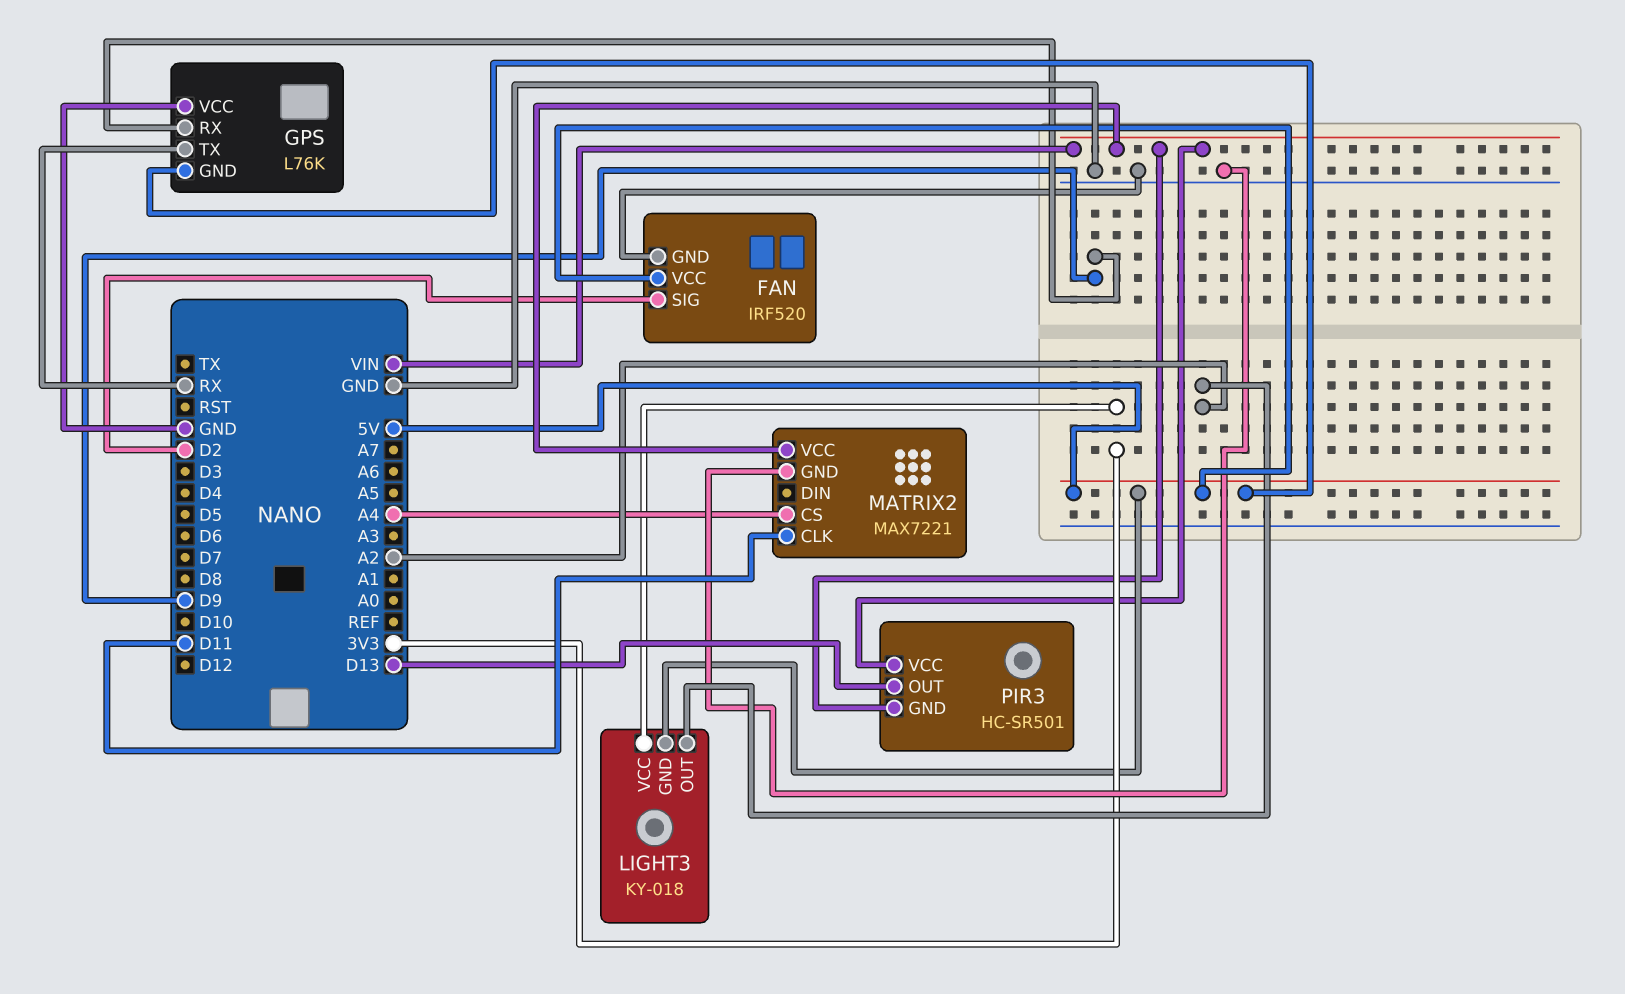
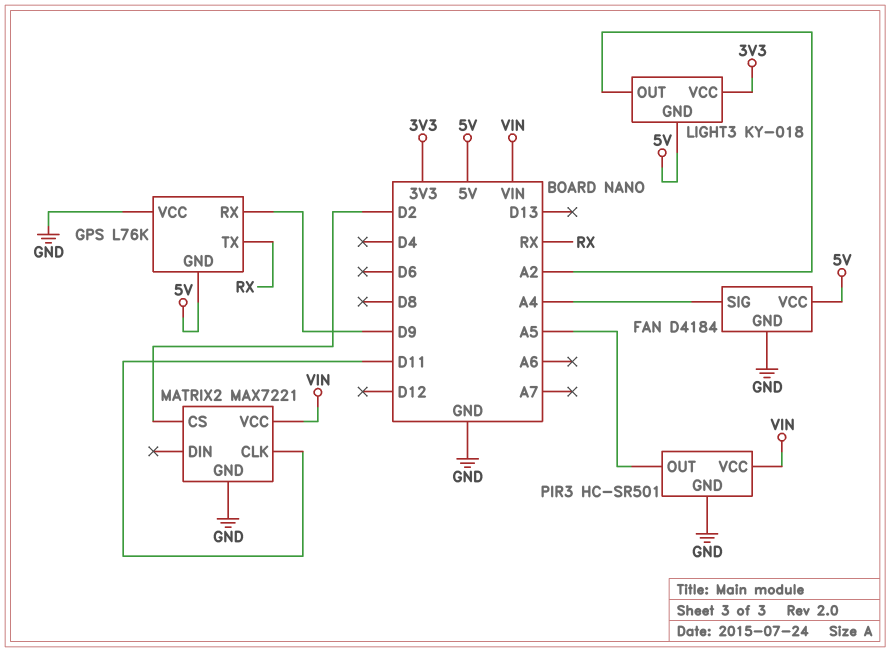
FAN: IRF520 -> D4184
FAN pin SIG: D2 -> A4
MATRIX2 pin CS: A4 -> D2
PIR3 pin GND: VIN -> GND
PIR3 pin OUT: D13 -> A5

